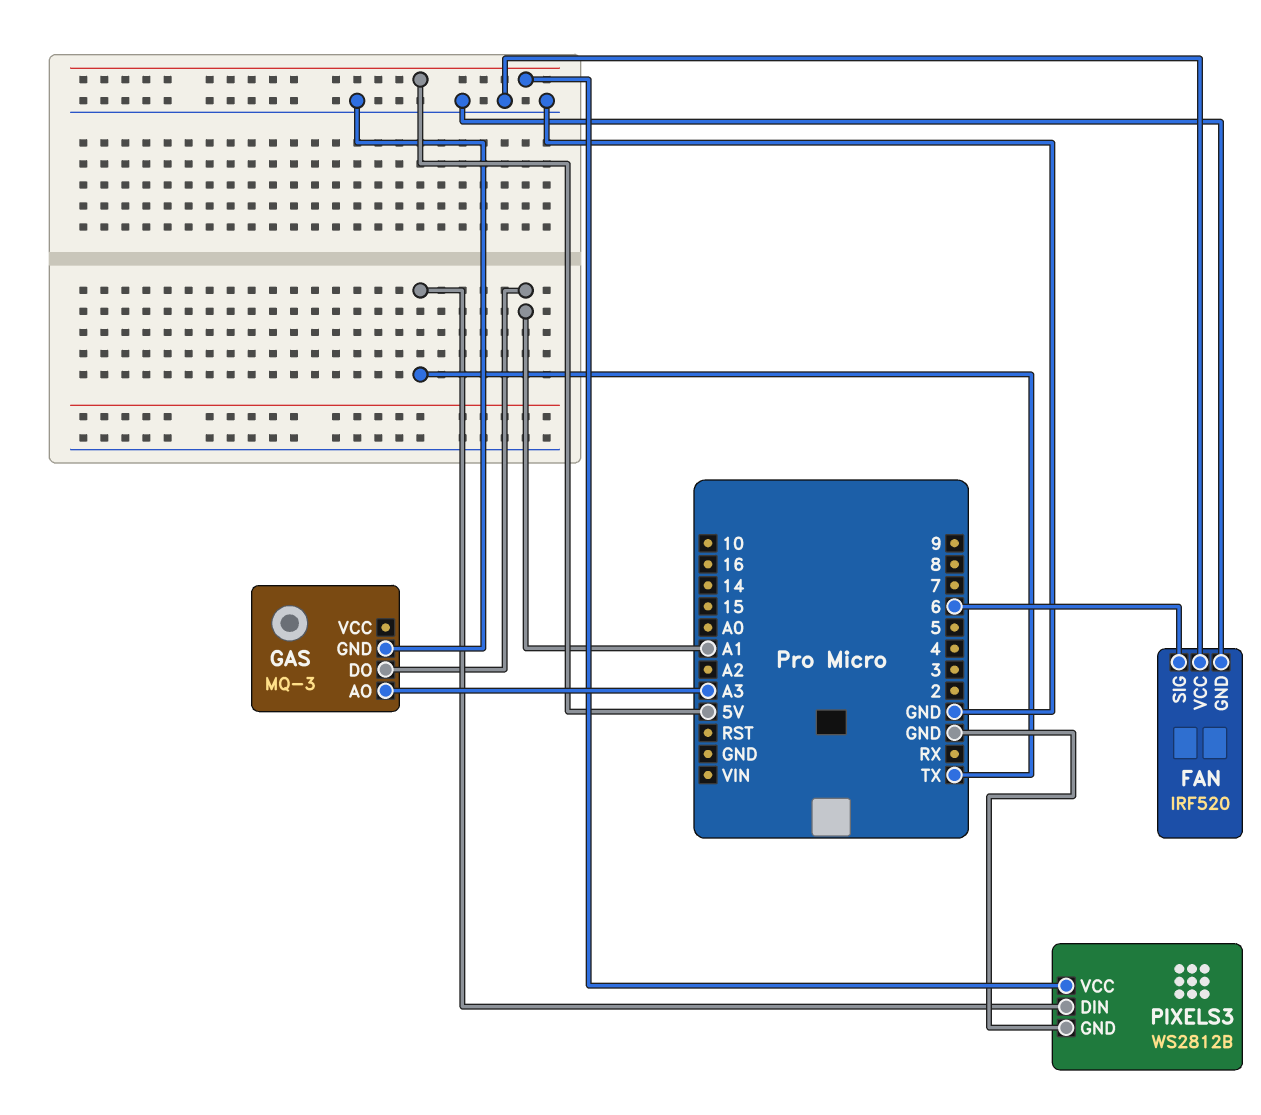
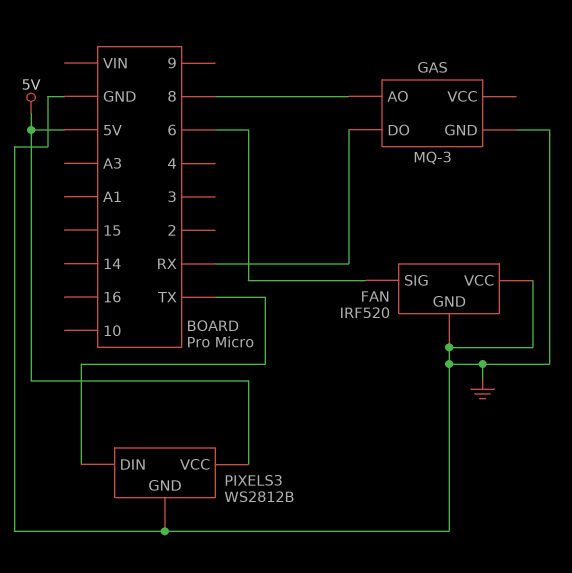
GAS pin AO: A3 -> 8
GAS pin DO: A1 -> RX

